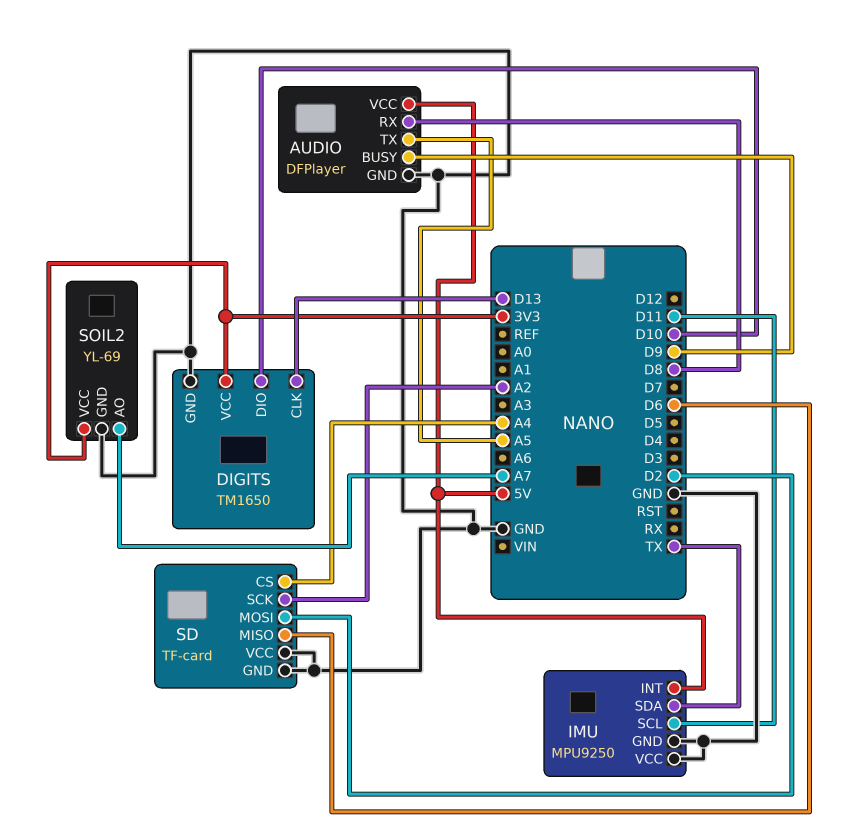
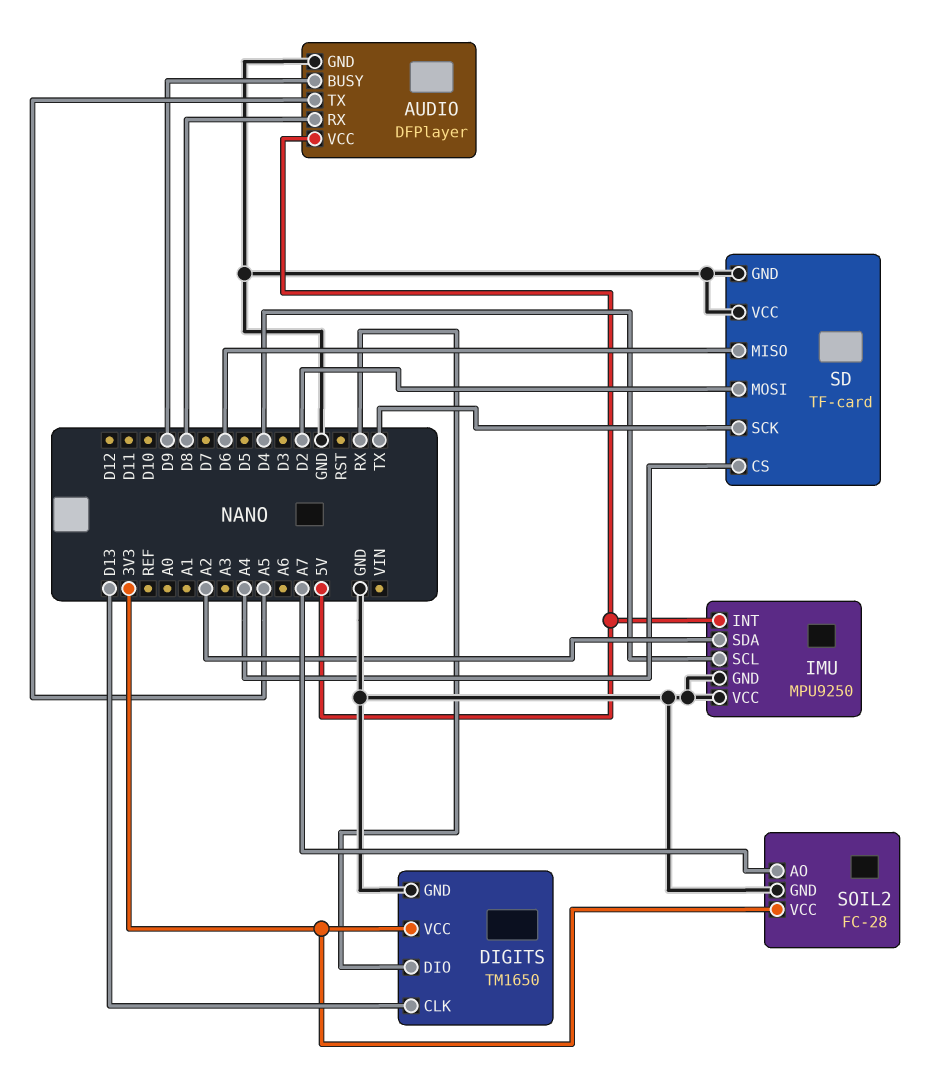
DIGITS pin DIO: D10 -> RX
IMU pin SCL: D11 -> D4
IMU pin SDA: TX -> A2
SD pin SCK: A2 -> TX
SOIL2: YL-69 -> FC-28

